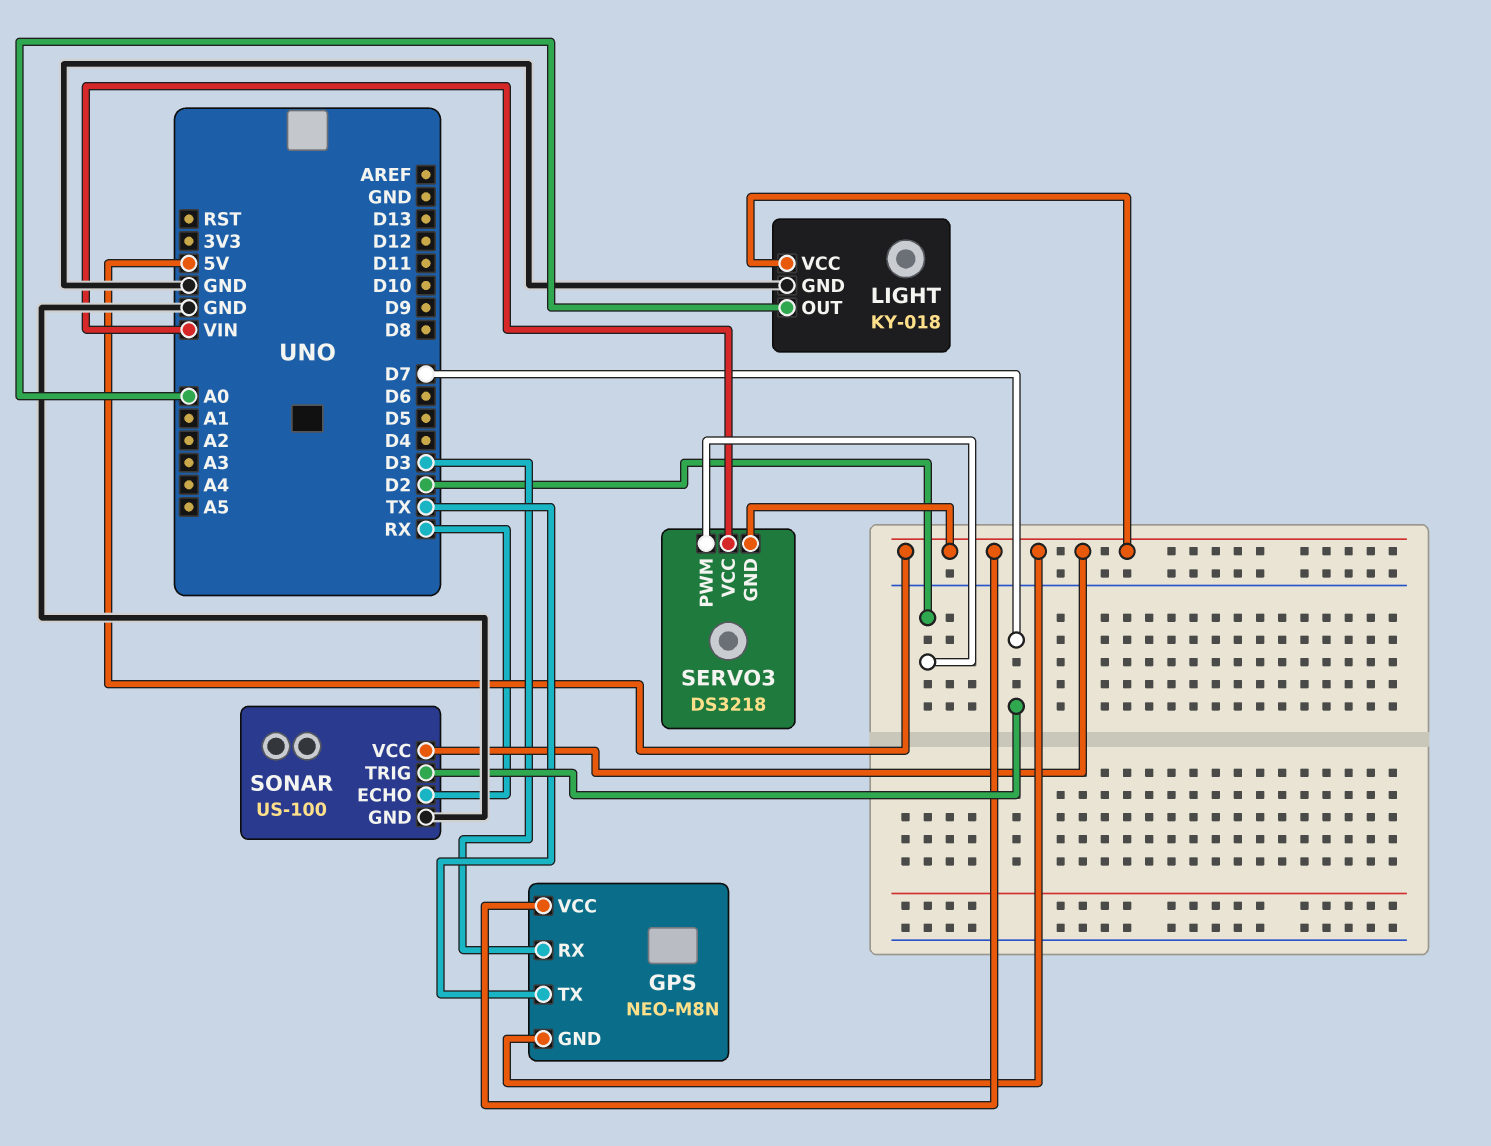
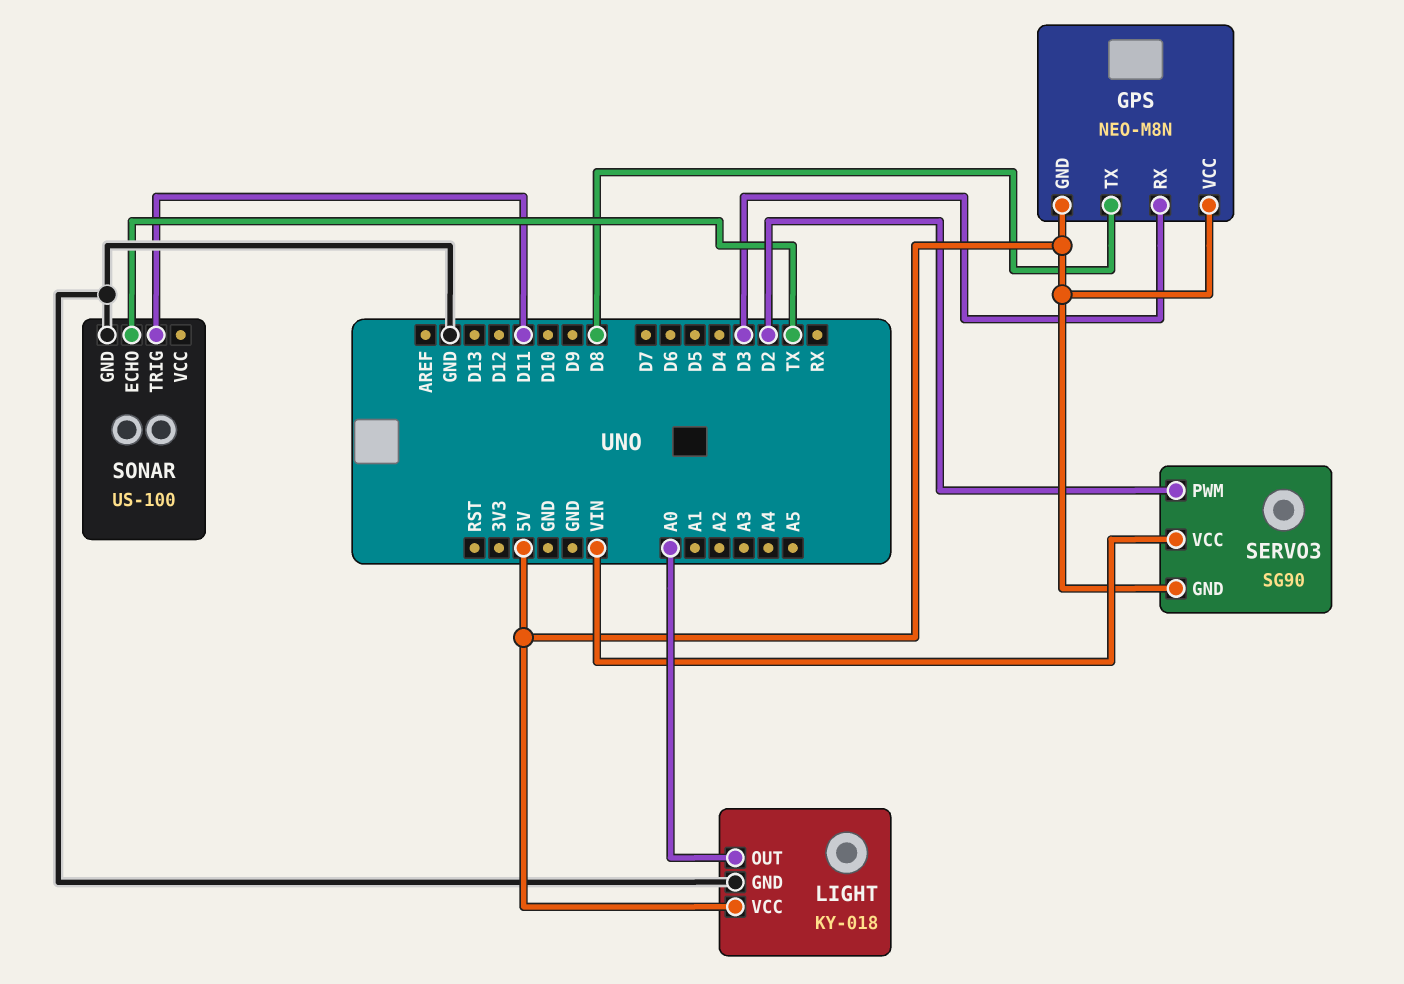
GPS pin TX: TX -> D8
SERVO3: DS3218 -> SG90
SONAR pin ECHO: RX -> TX
SONAR pin TRIG: D7 -> D11
SONAR pin VCC: 5V -> none

